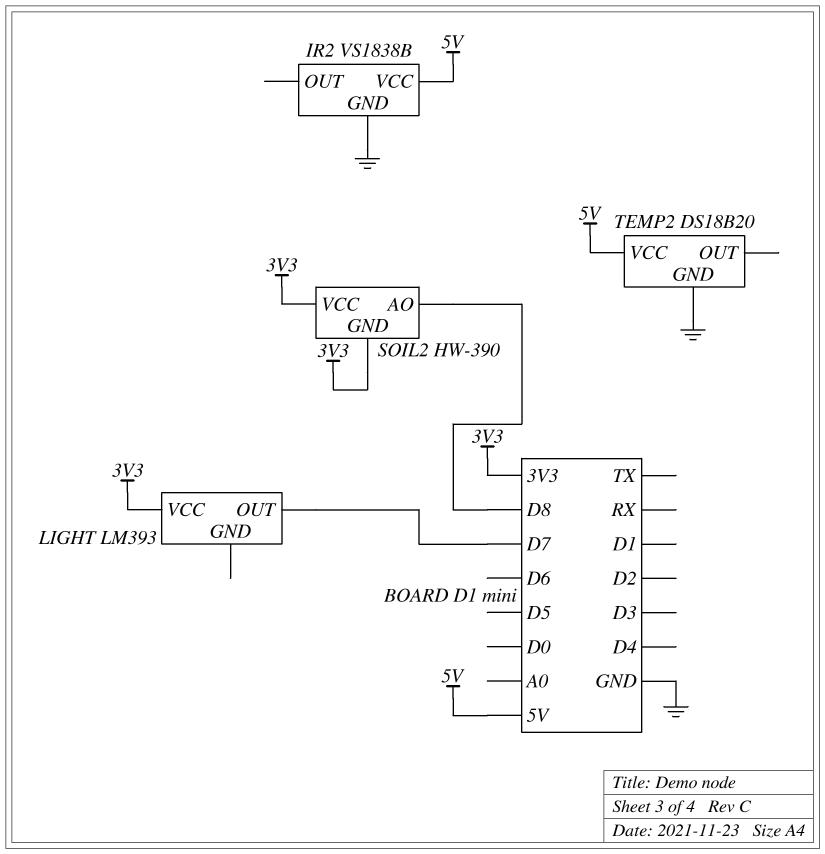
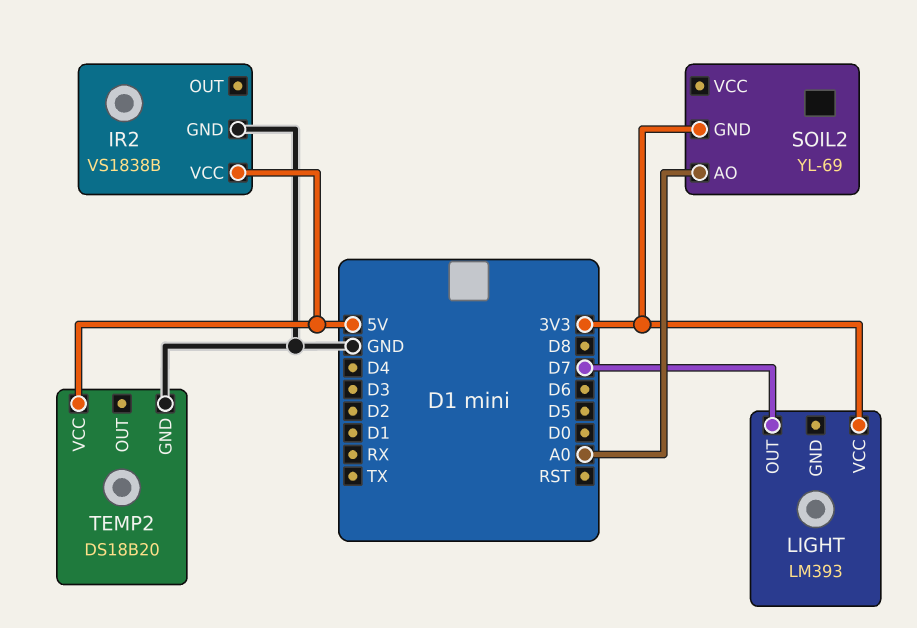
SOIL2: HW-390 -> YL-69
SOIL2 pin AO: D8 -> A0
SOIL2 pin VCC: 3V3 -> none

